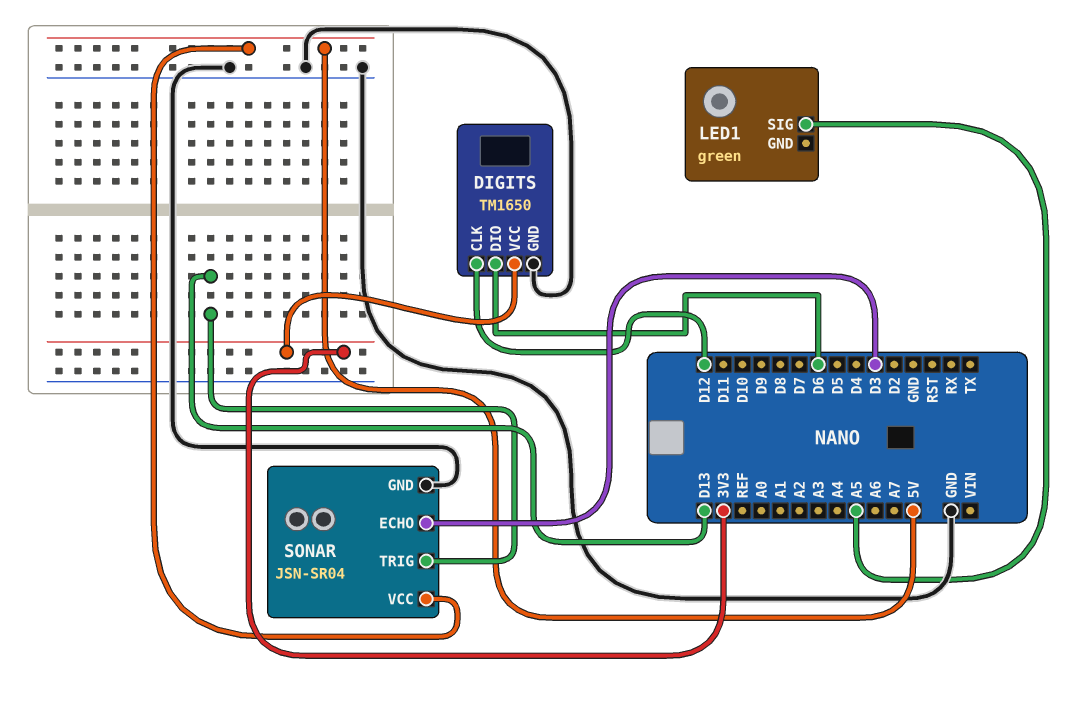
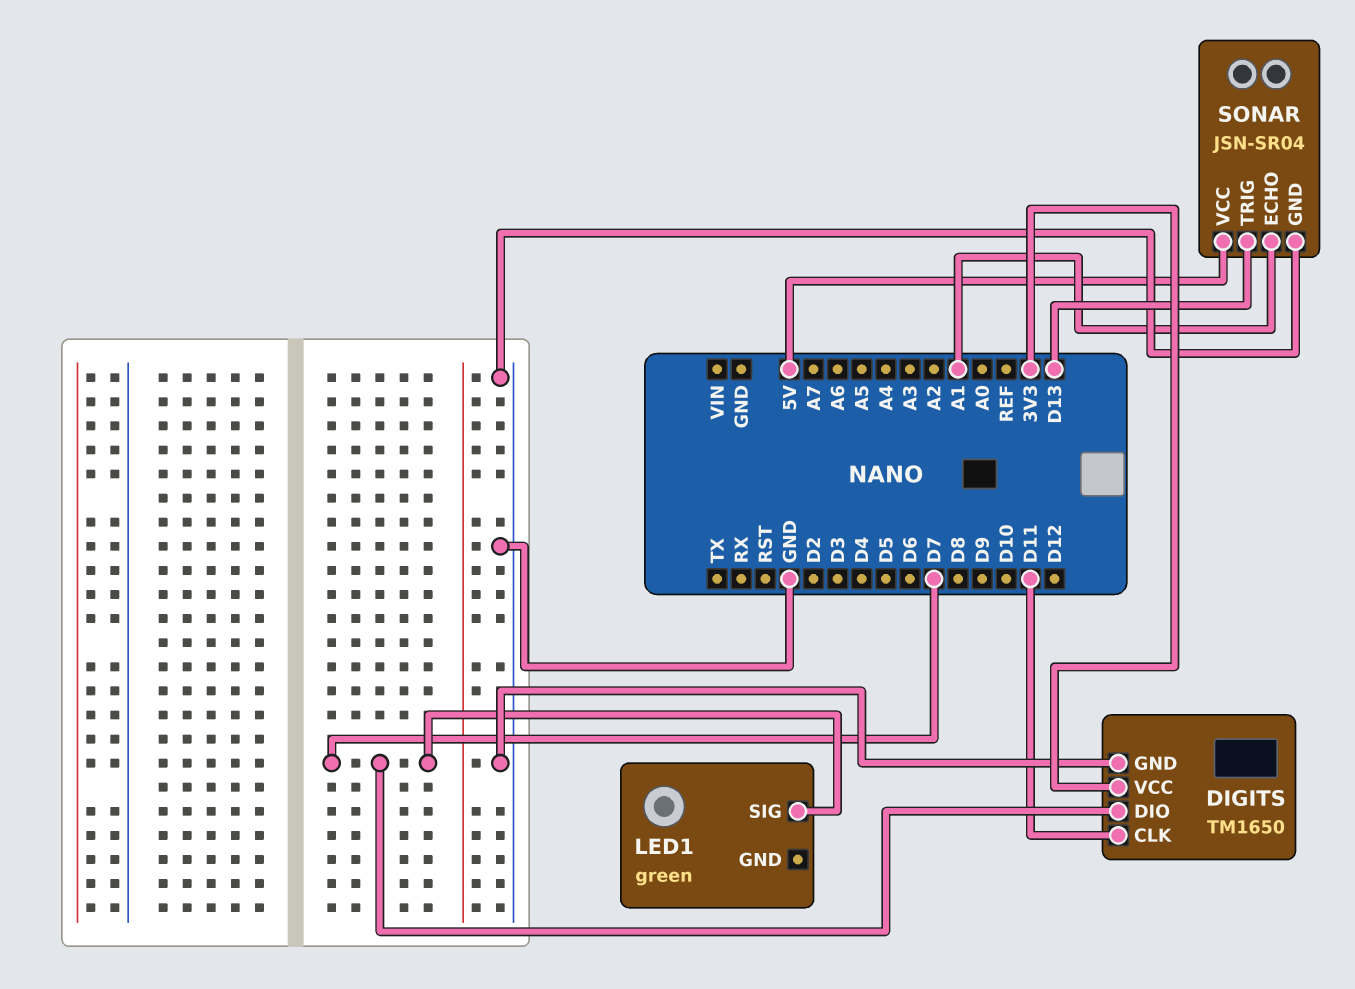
DIGITS pin CLK: D12 -> D11
DIGITS pin DIO: D6 -> D7
LED1 pin SIG: A5 -> D7
SONAR pin ECHO: D3 -> A1

